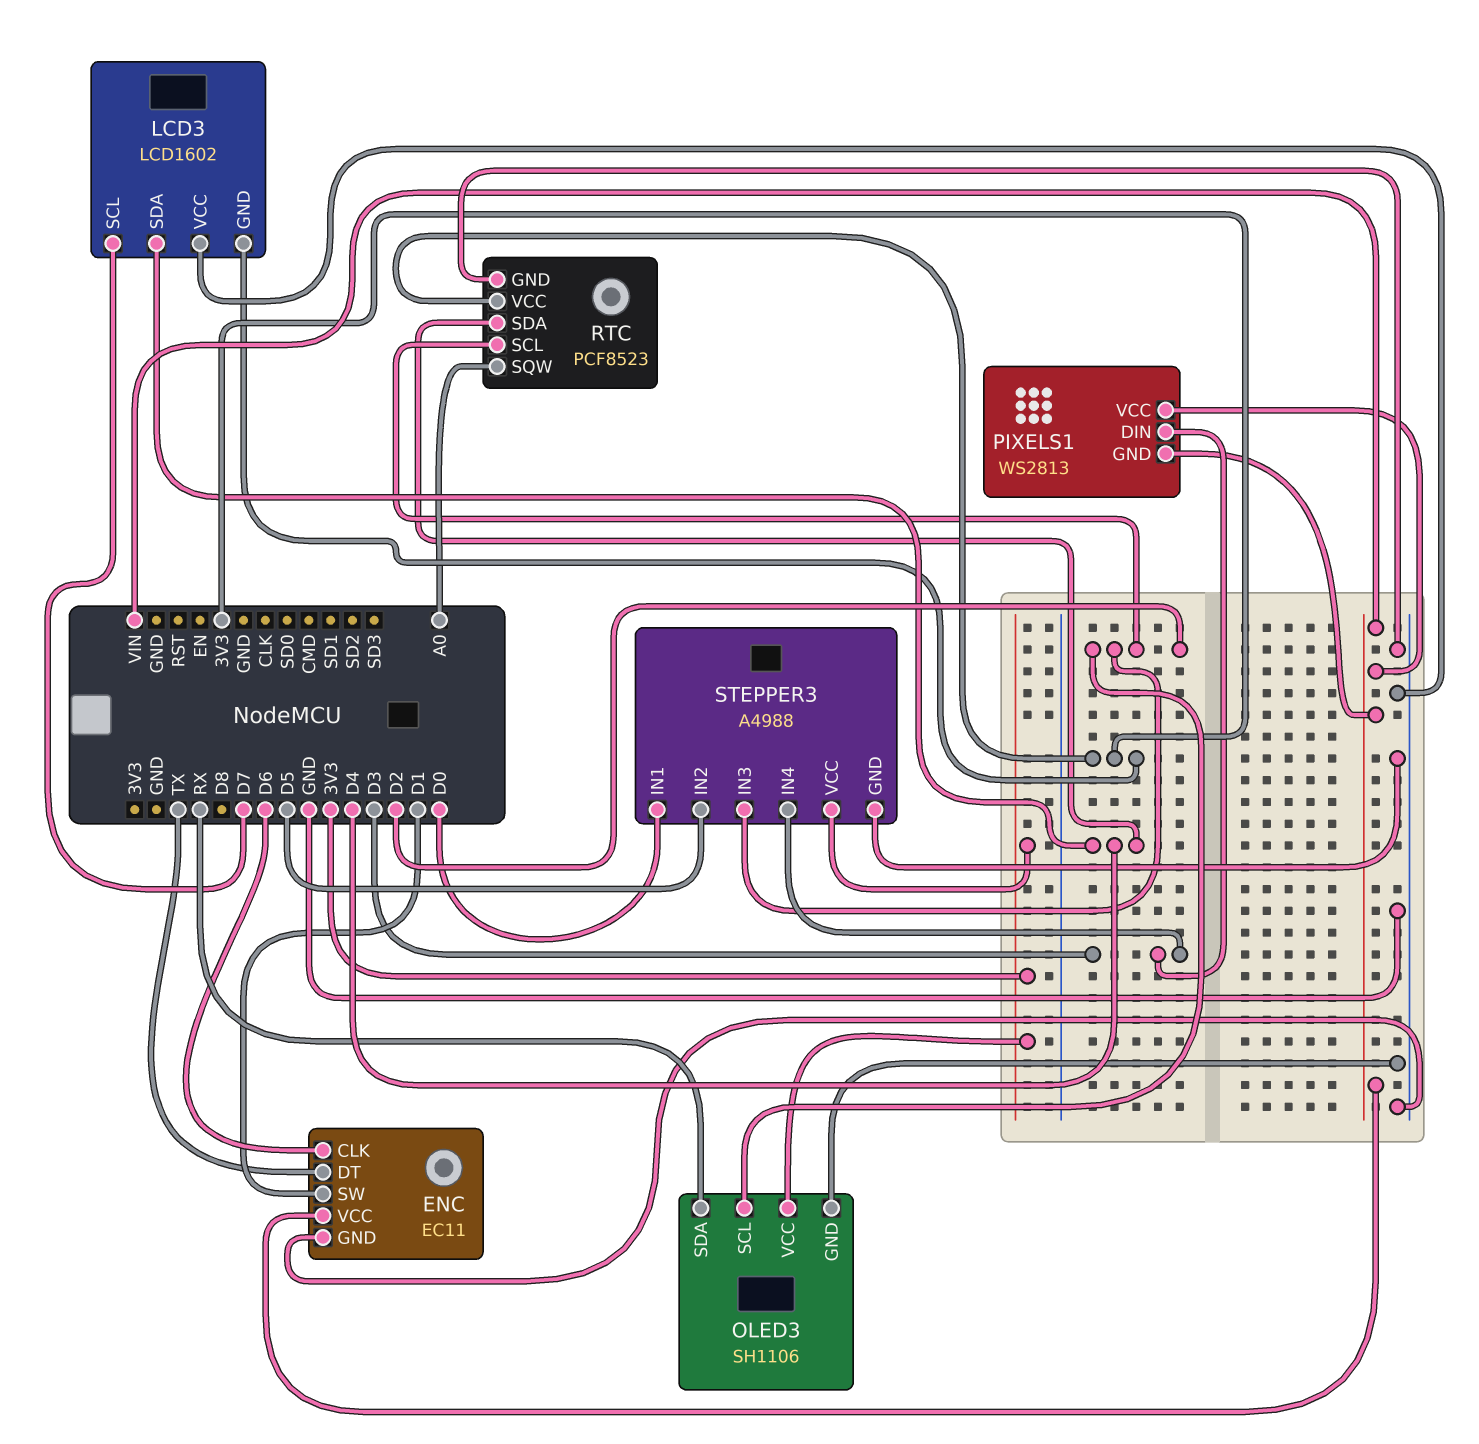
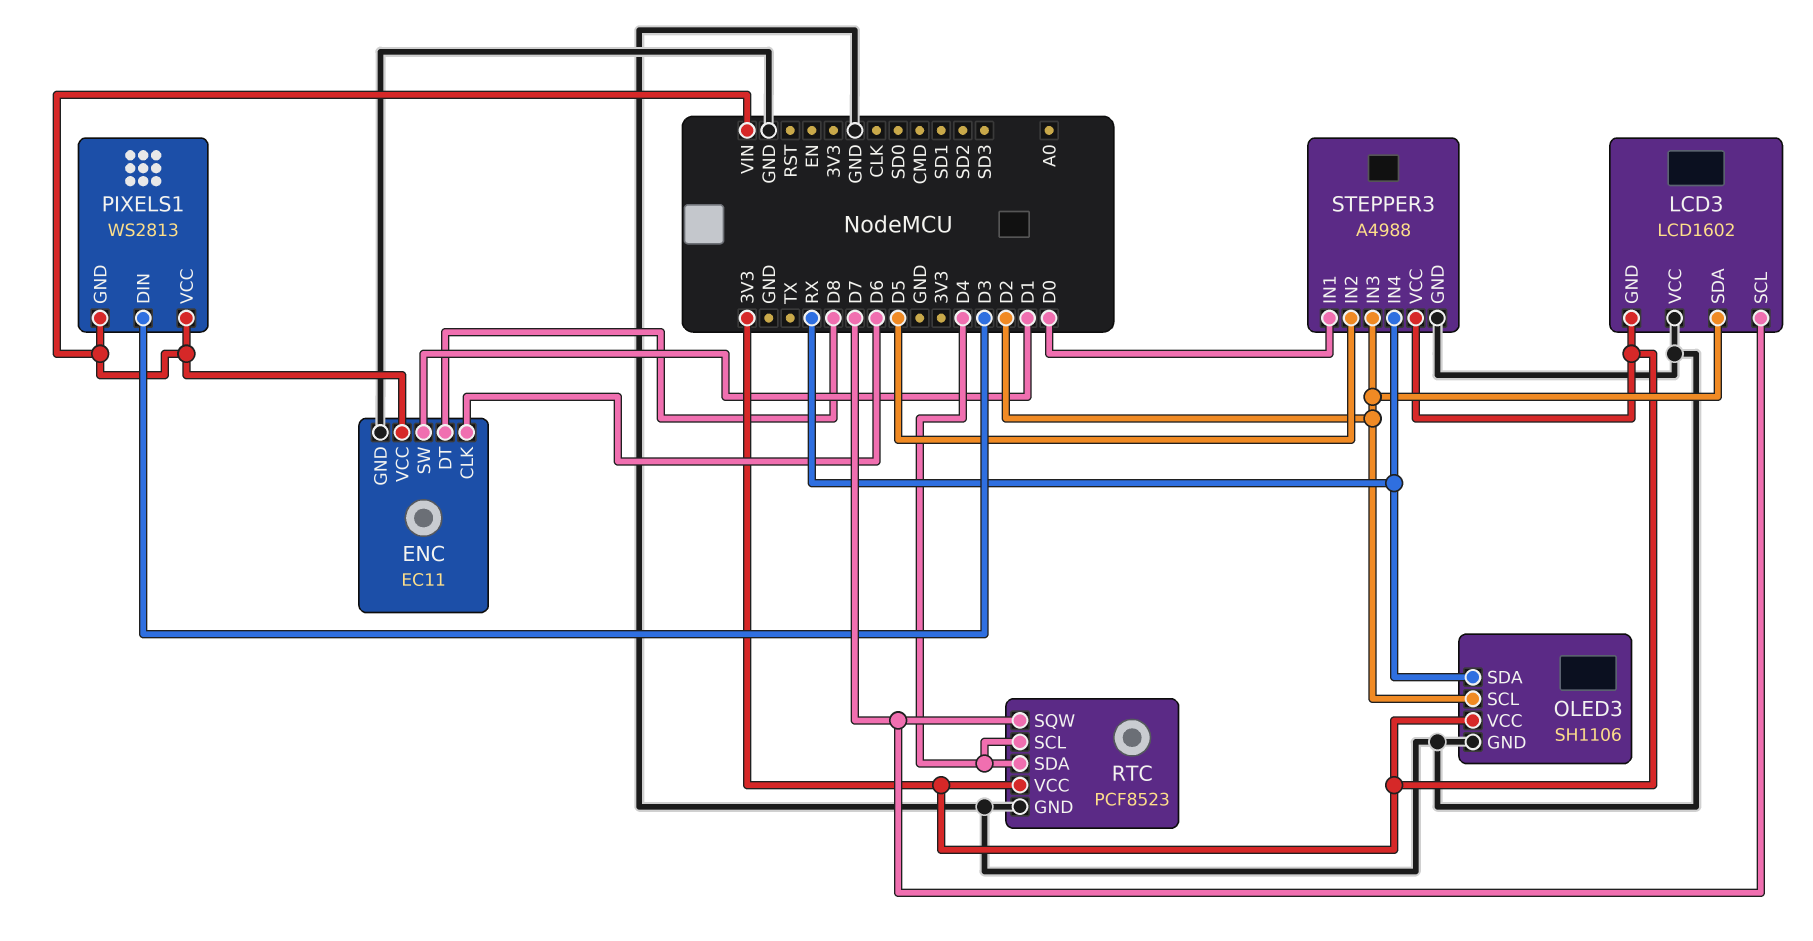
ENC pin DT: TX -> D8
LCD3 pin SDA: D4 -> D2
RTC pin SCL: D2 -> D4
RTC pin SQW: A0 -> D7
STEPPER3 pin IN4: D3 -> RX

